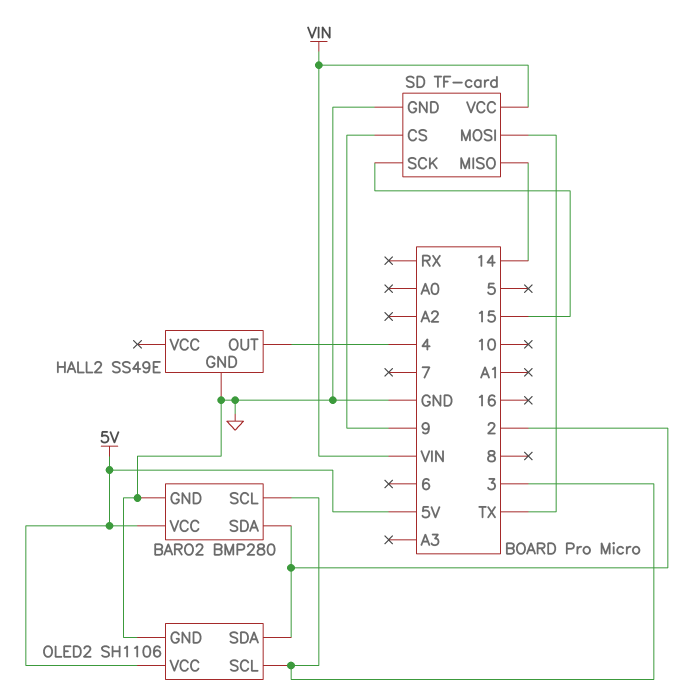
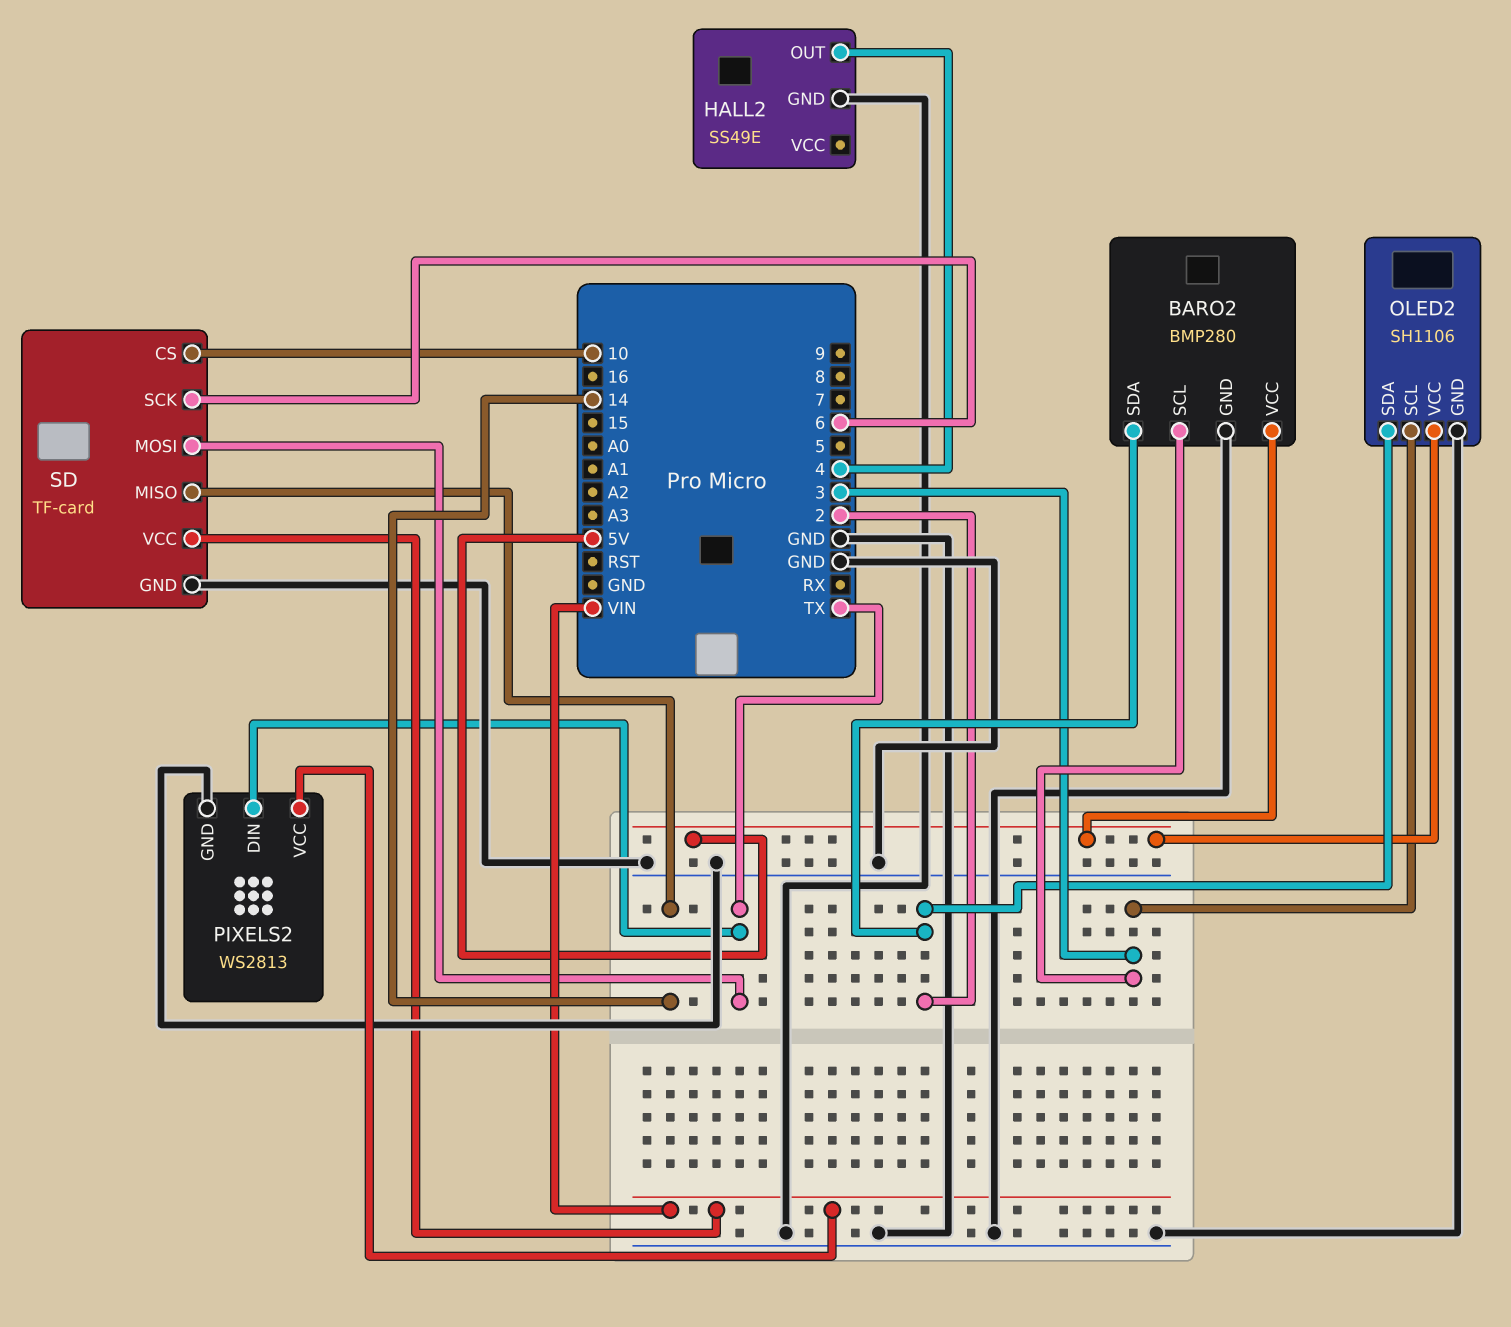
PIXELS2: none -> WS2813
PIXELS2 pin DIN: none -> TX
PIXELS2 pin GND: none -> GND
PIXELS2 pin VCC: none -> VIN
SD pin CS: 9 -> 10
SD pin SCK: 15 -> 6

